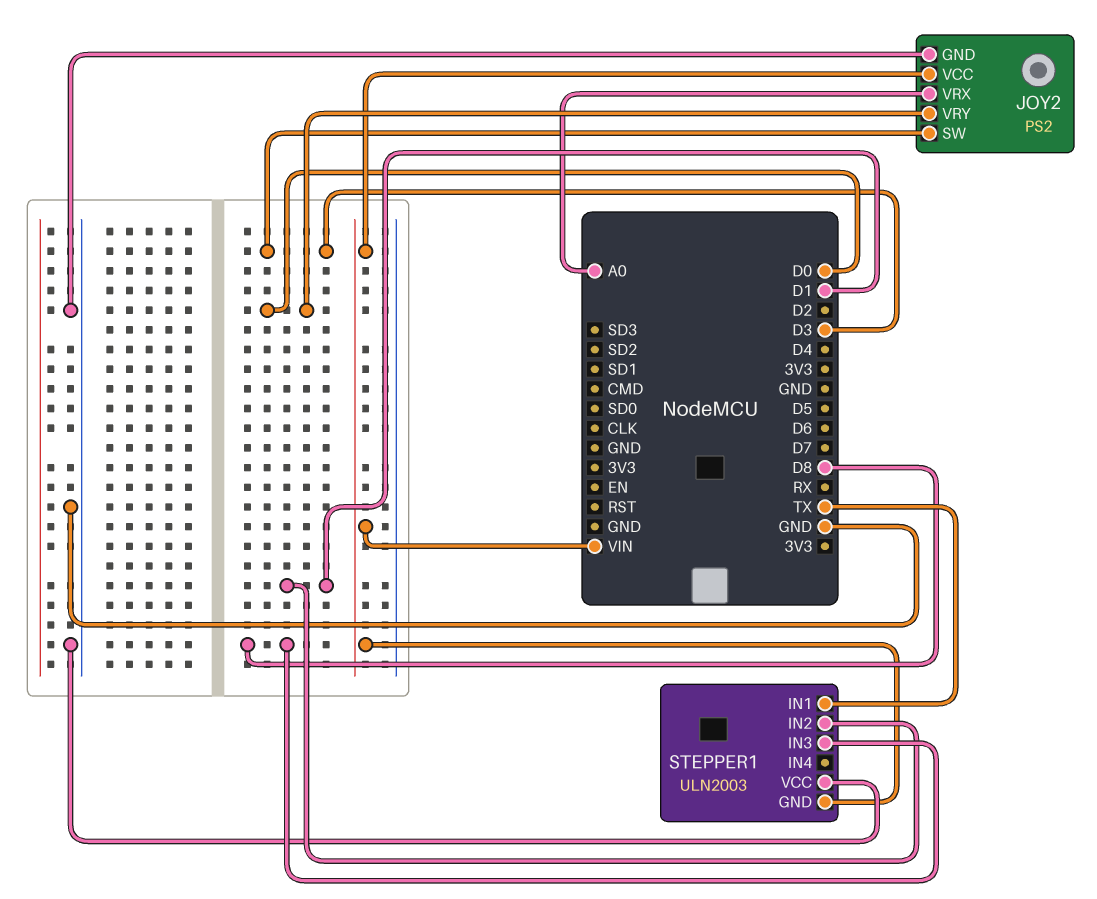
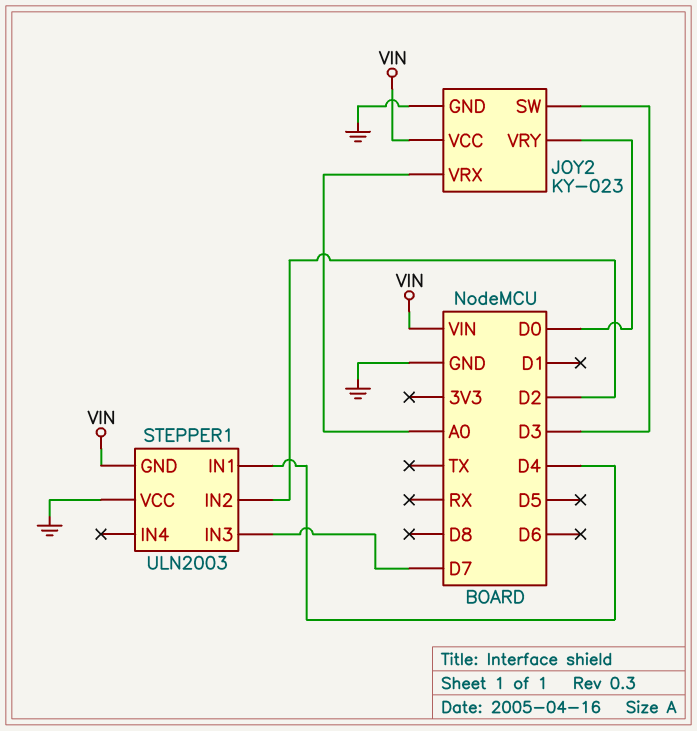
JOY2: PS2 -> KY-023
STEPPER1 pin IN1: TX -> D4
STEPPER1 pin IN2: D1 -> D2
STEPPER1 pin IN3: D8 -> D7

